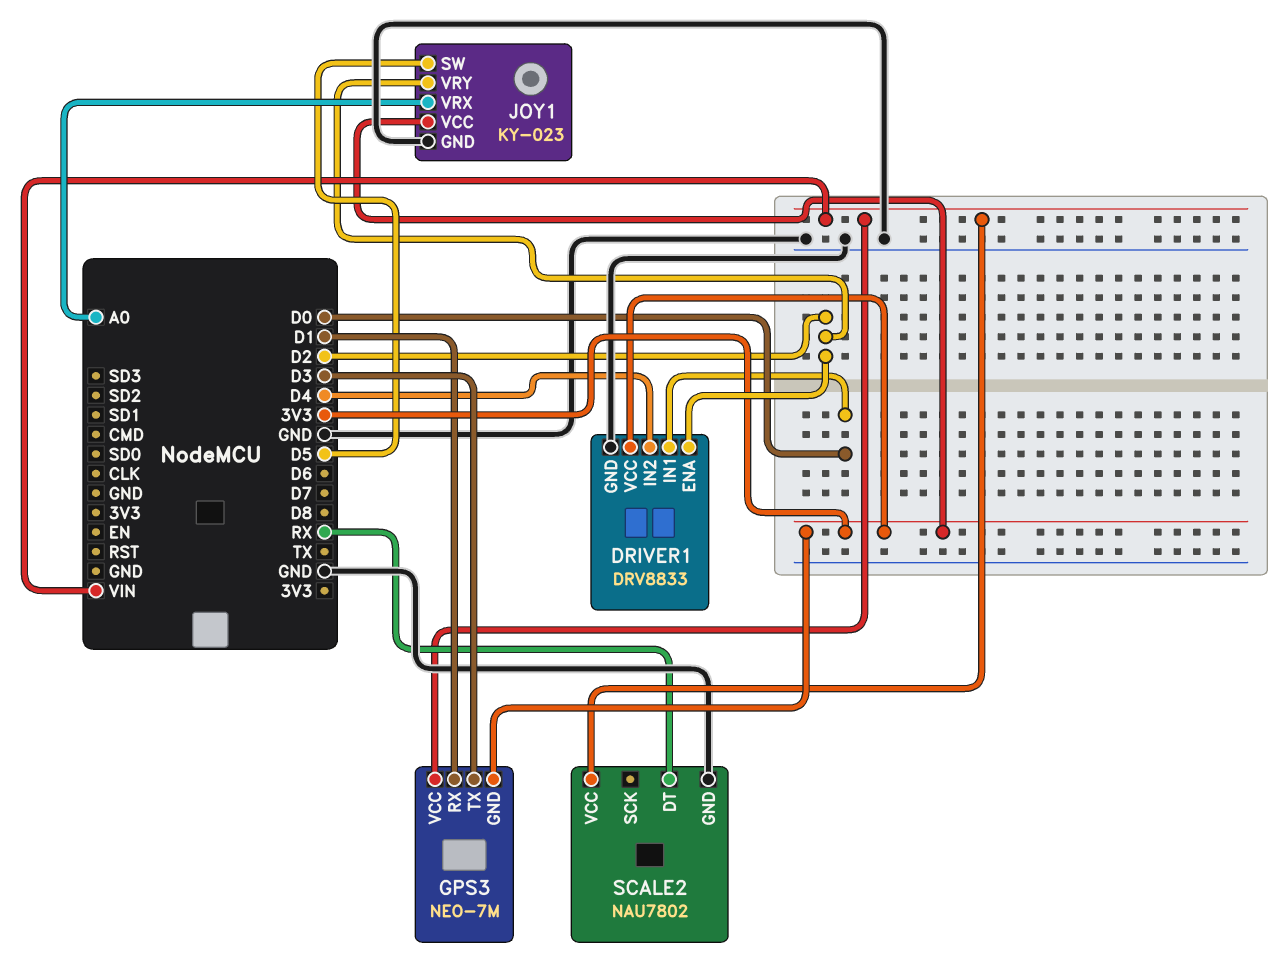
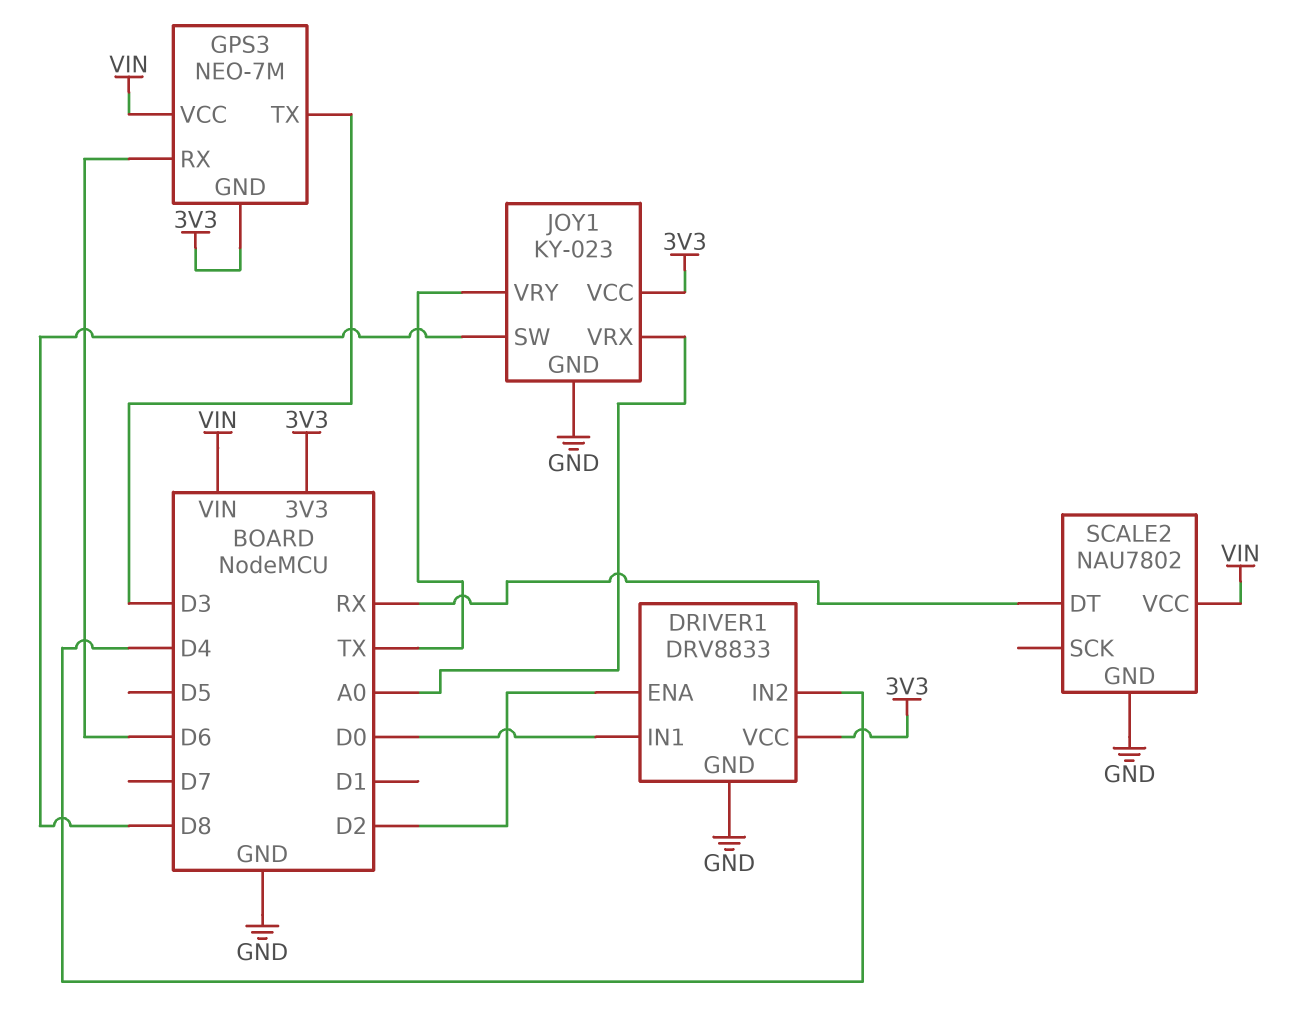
GPS3 pin RX: D1 -> D6
JOY1 pin SW: D5 -> D8
JOY1 pin VRY: D2 -> TX

